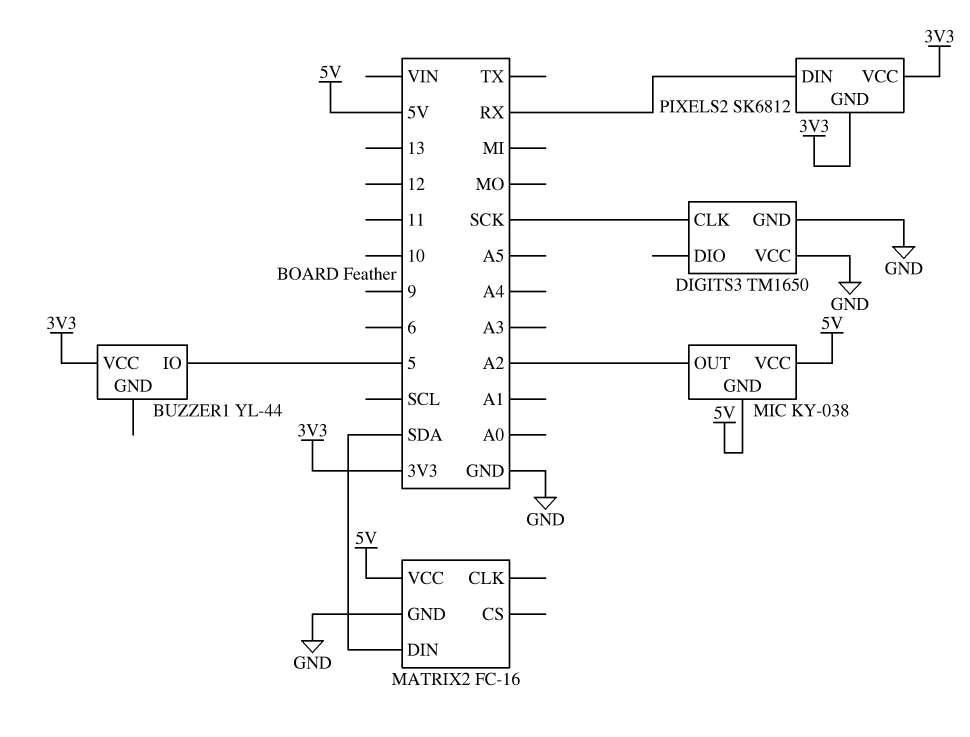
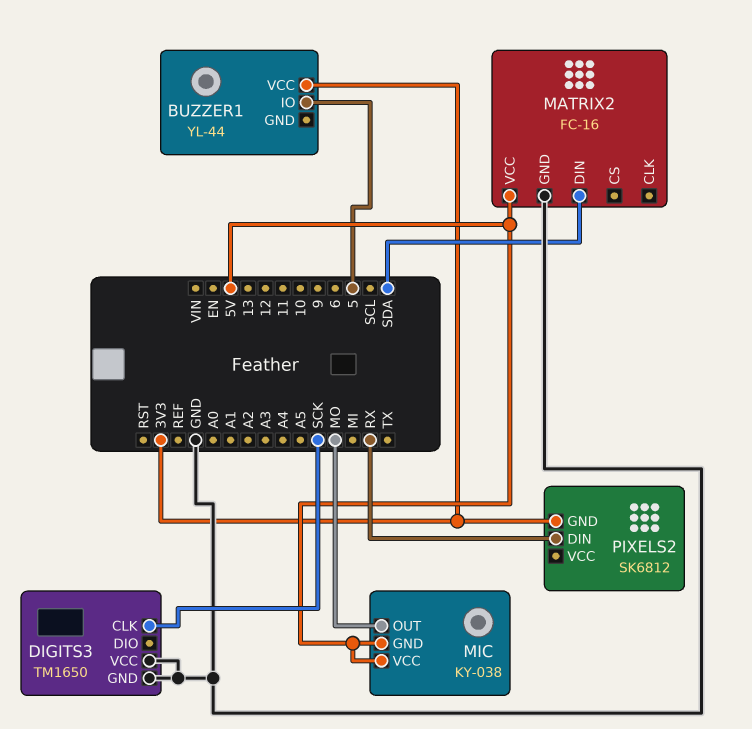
MIC pin OUT: A2 -> MO
PIXELS2 pin VCC: 3V3 -> none

